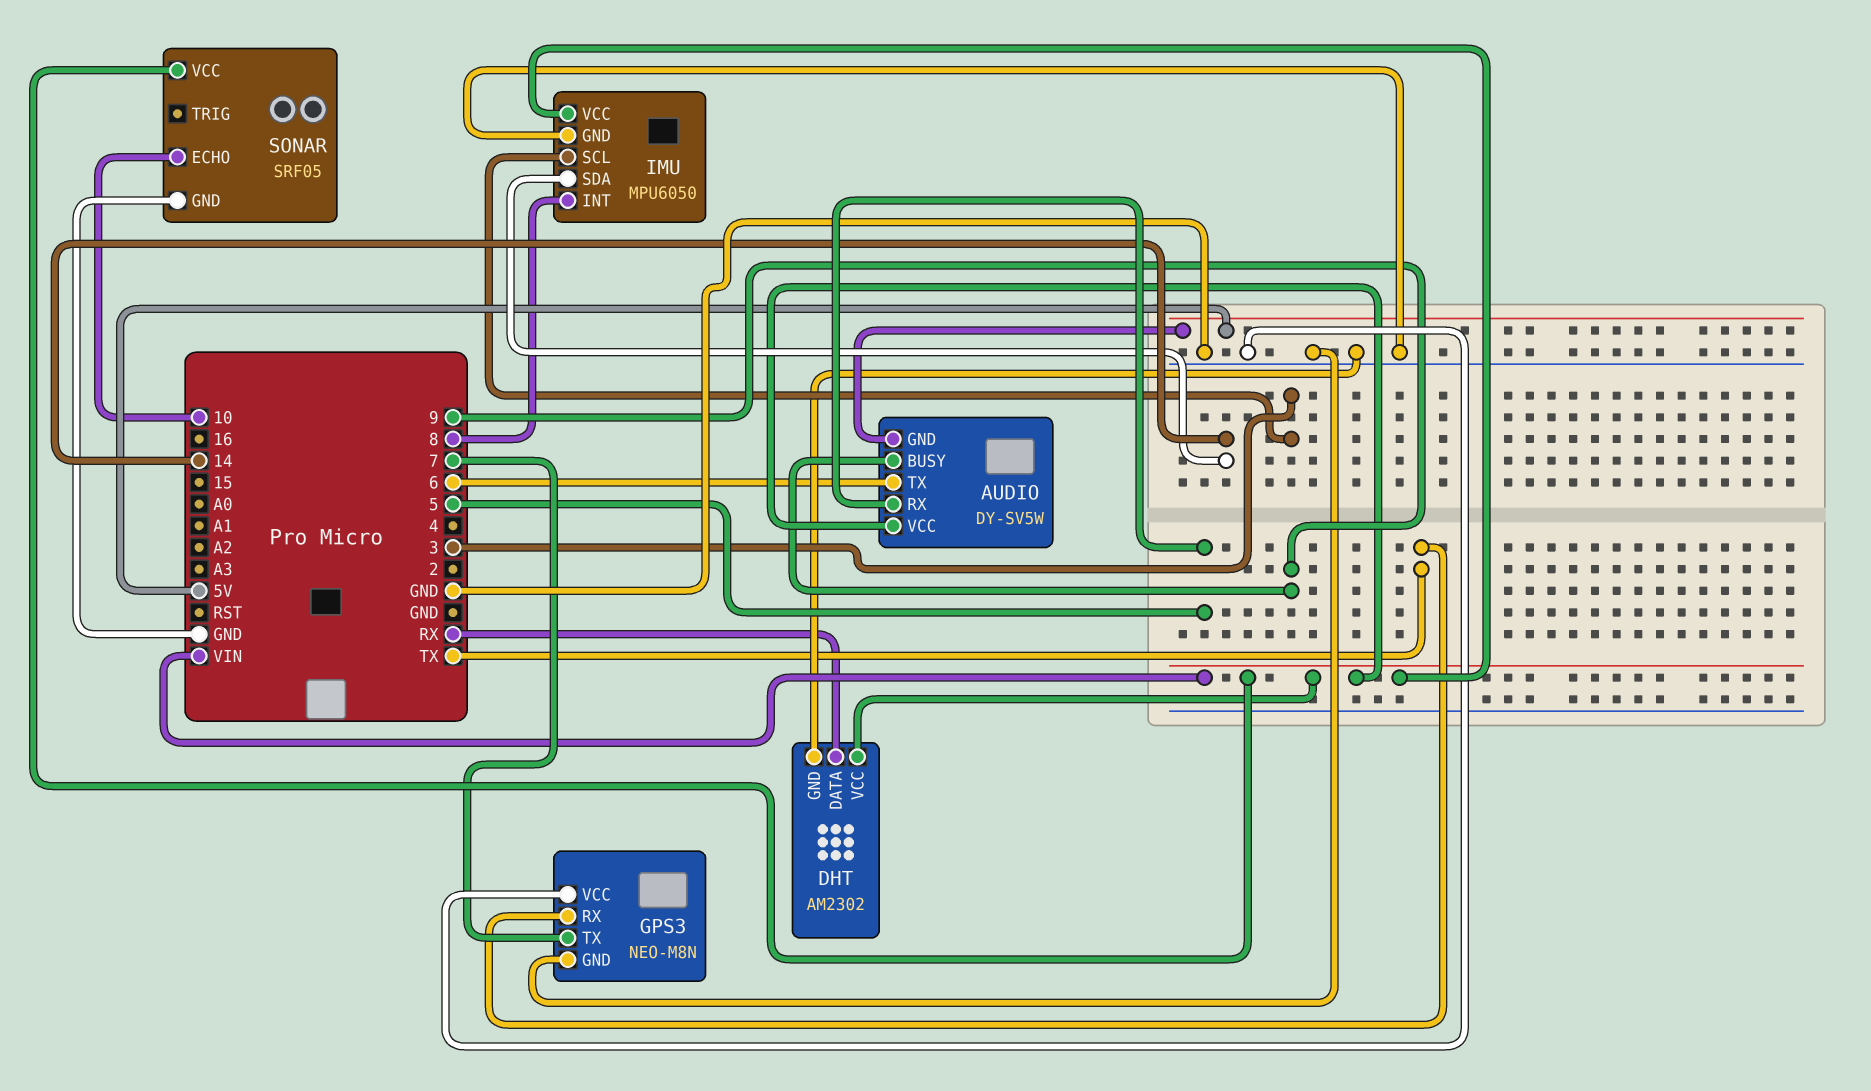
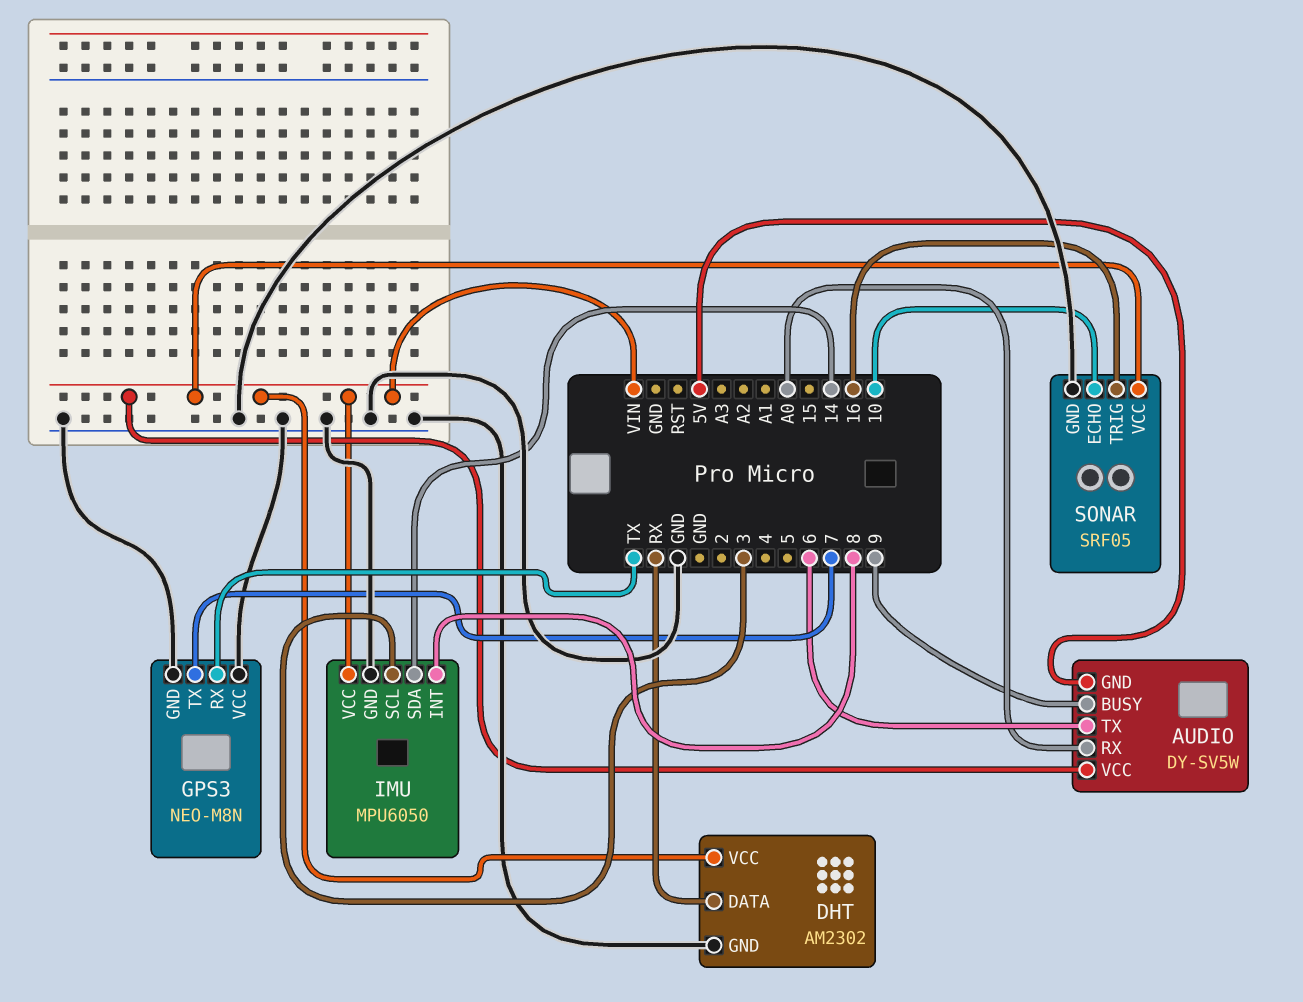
AUDIO pin RX: 5 -> A0
SONAR pin TRIG: none -> 16

